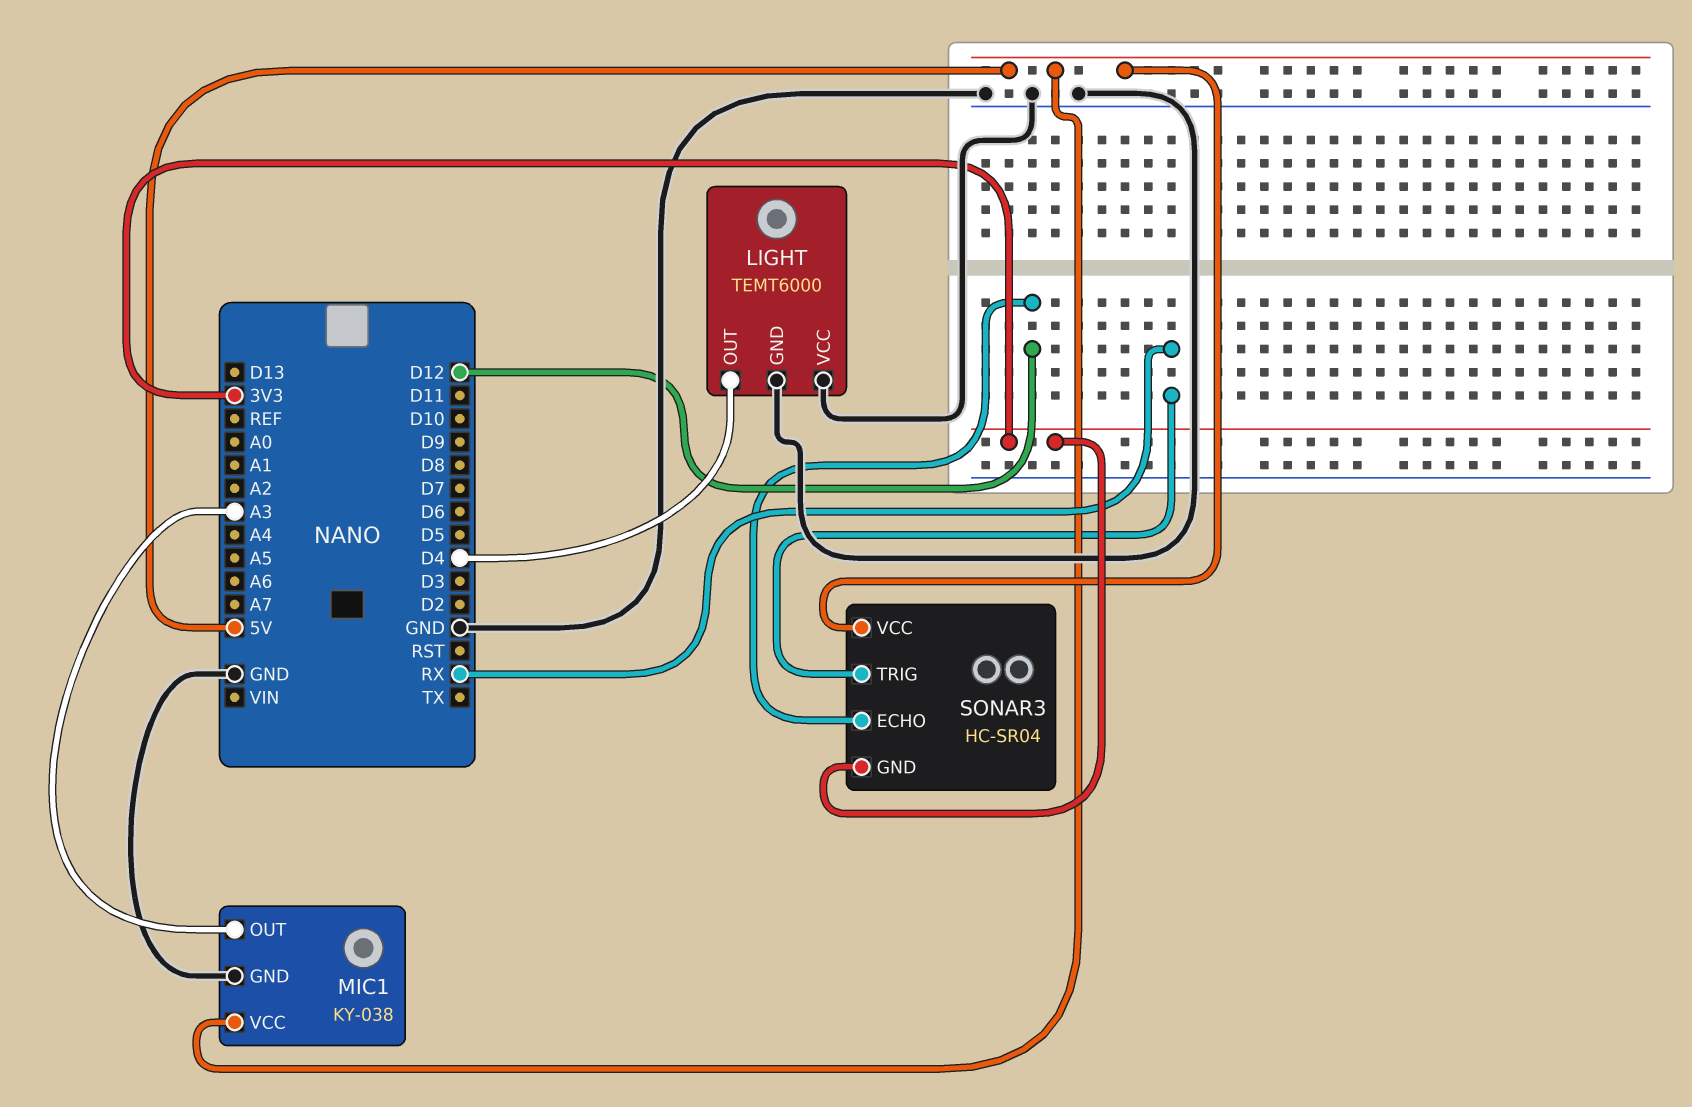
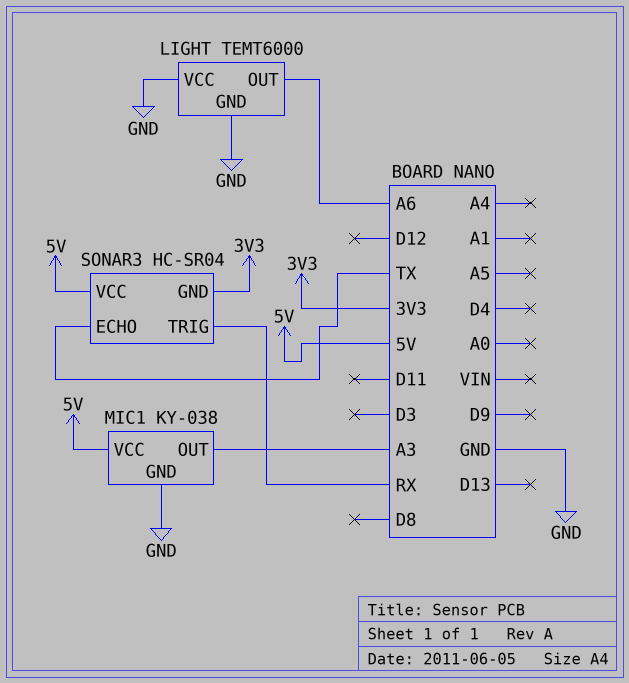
LIGHT pin OUT: D4 -> A6
SONAR3 pin ECHO: D12 -> TX

